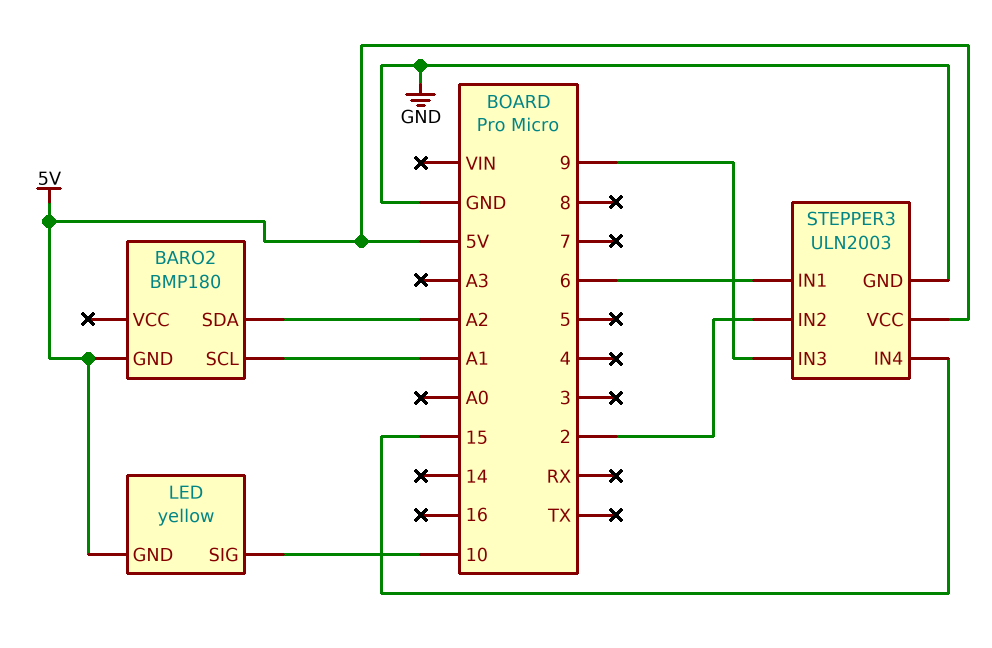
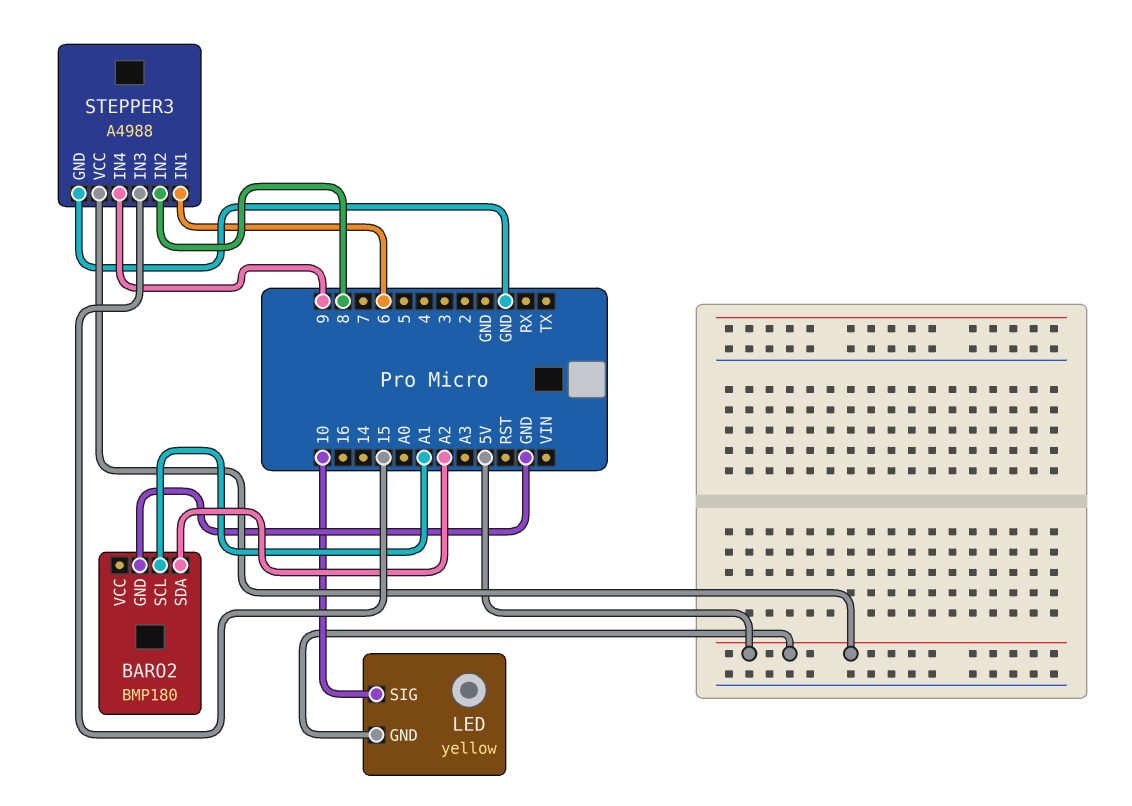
BARO2 pin GND: 5V -> GND
STEPPER3: ULN2003 -> A4988
STEPPER3 pin IN2: 2 -> 8
STEPPER3 pin IN3: 9 -> 15
STEPPER3 pin IN4: 15 -> 9

